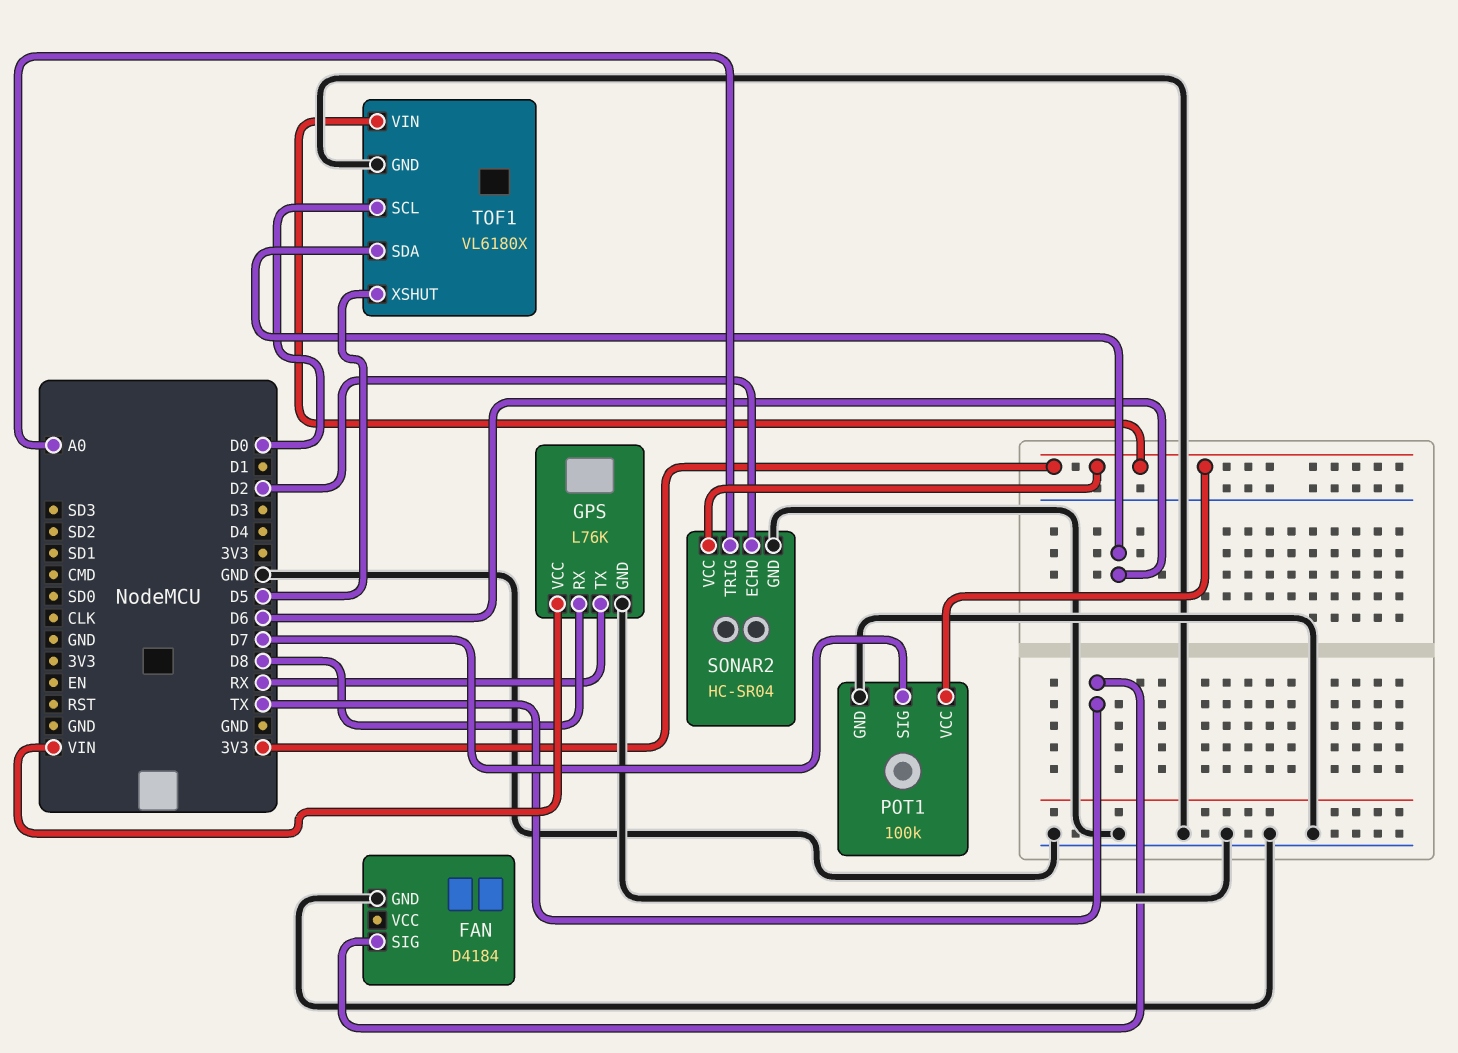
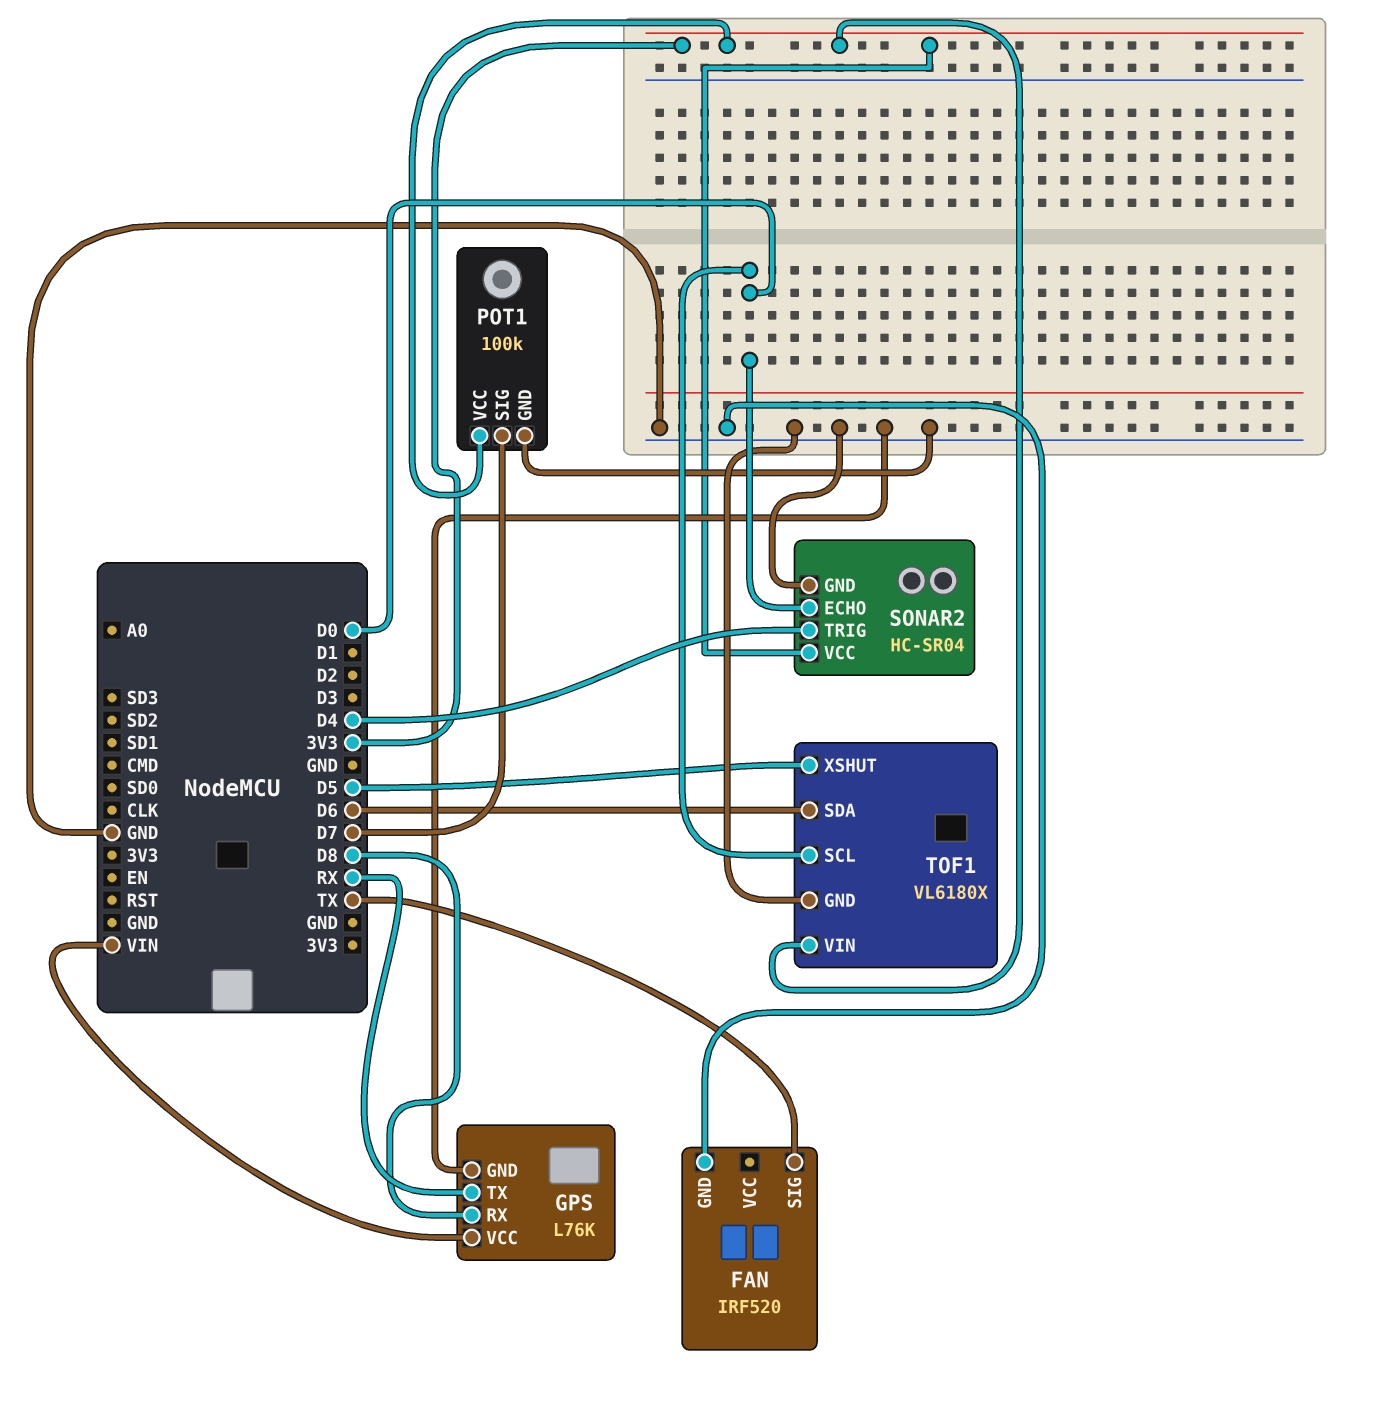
FAN: D4184 -> IRF520
SONAR2 pin ECHO: D2 -> D0
SONAR2 pin TRIG: A0 -> D4

